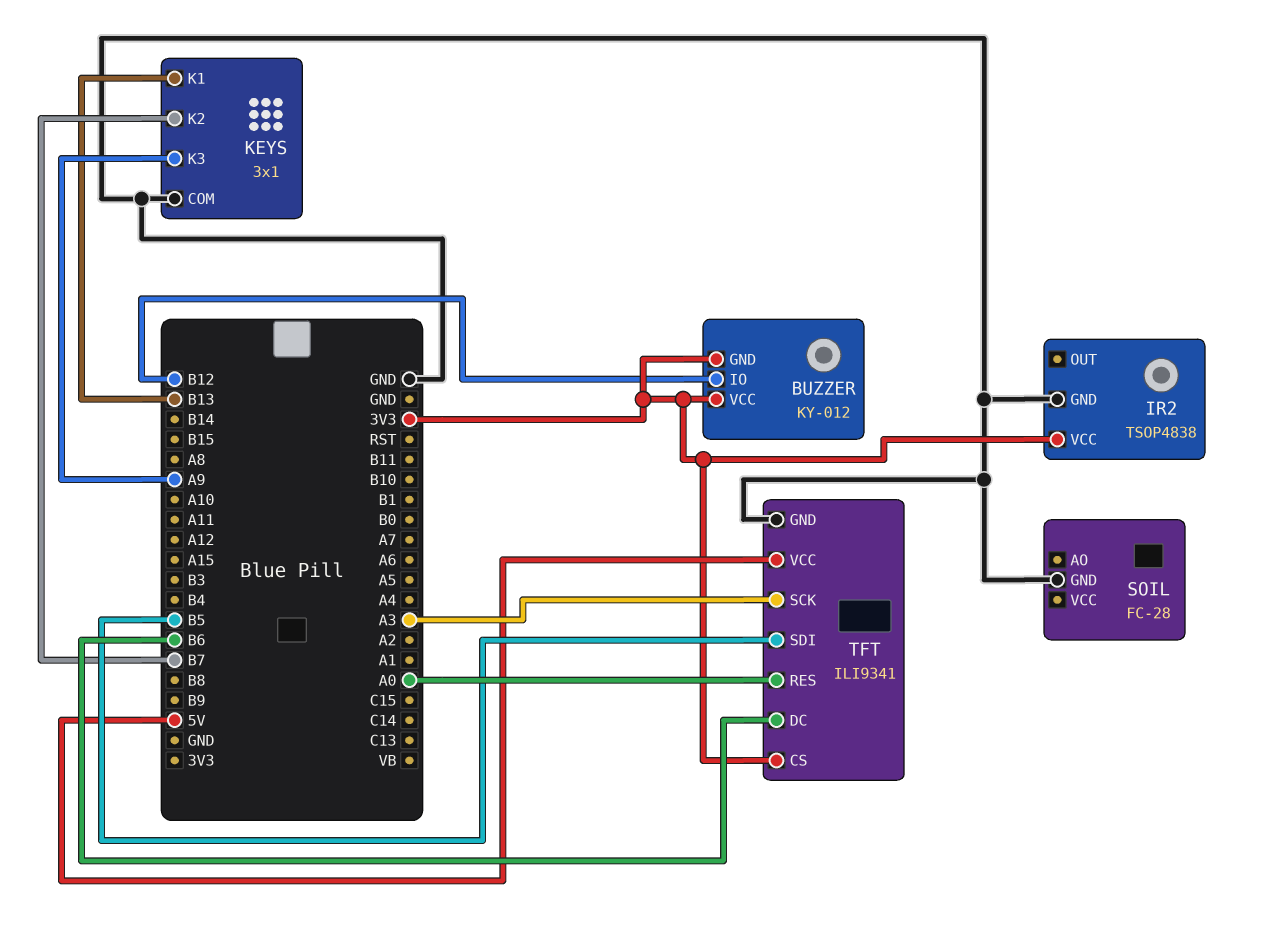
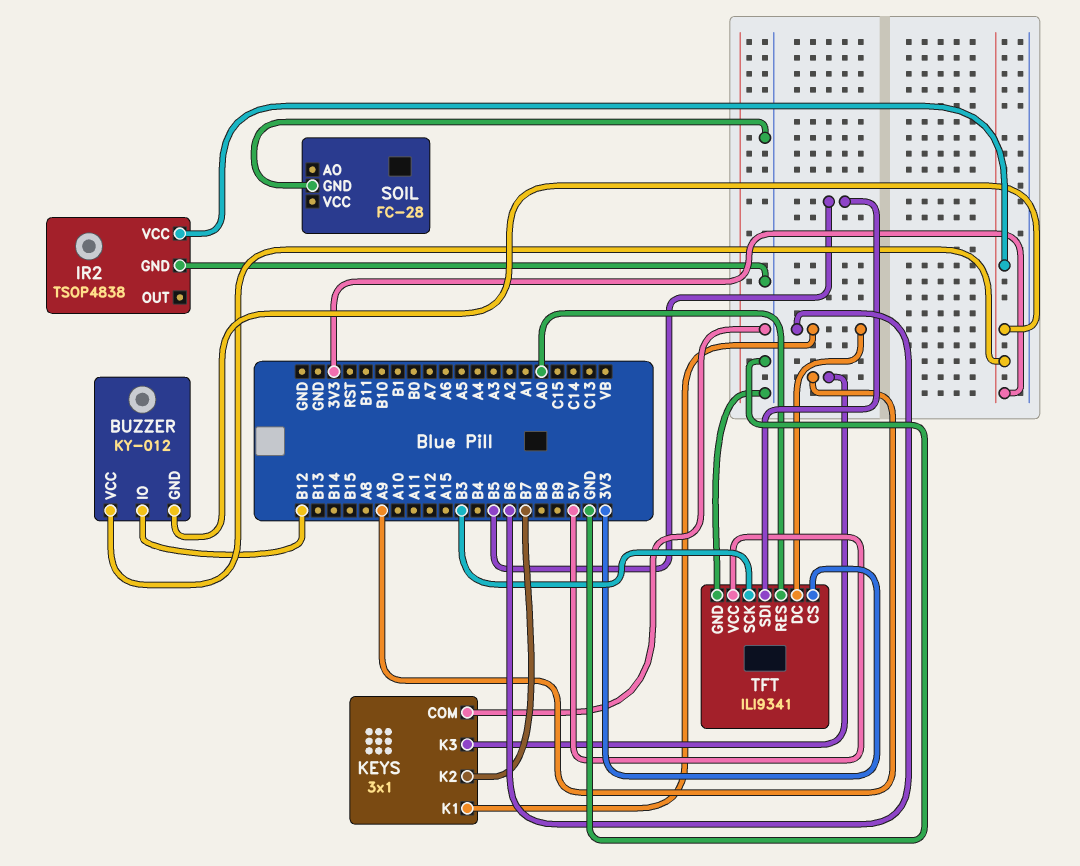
KEYS pin K1: B13 -> B6
TFT pin SCK: A3 -> B3

